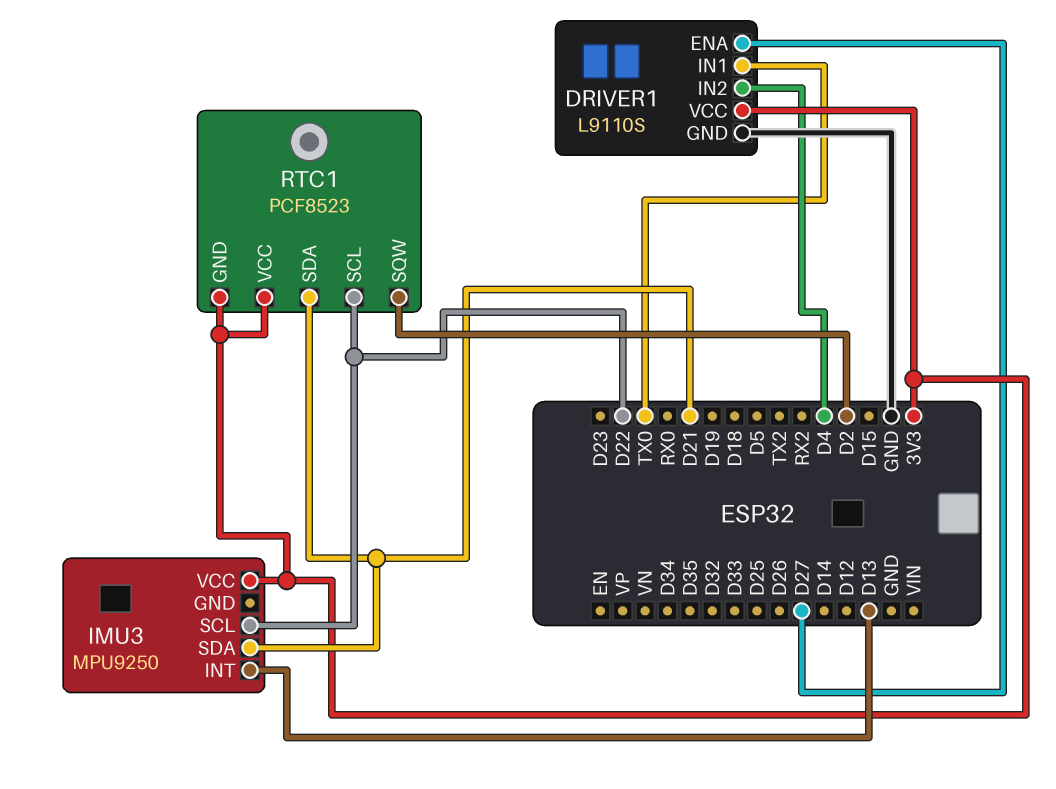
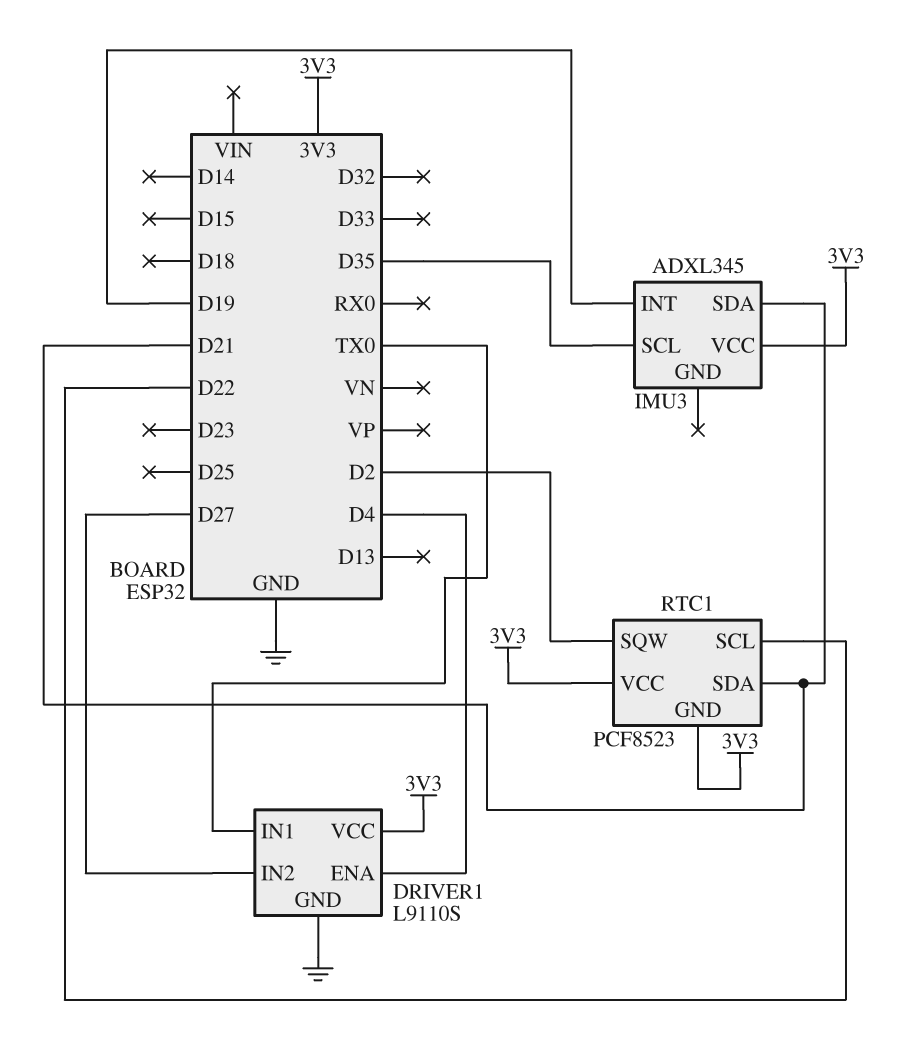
DRIVER1 pin ENA: D27 -> D4
DRIVER1 pin IN2: D4 -> D27
IMU3: MPU9250 -> ADXL345
IMU3 pin INT: D13 -> D19
IMU3 pin SCL: D22 -> D35

